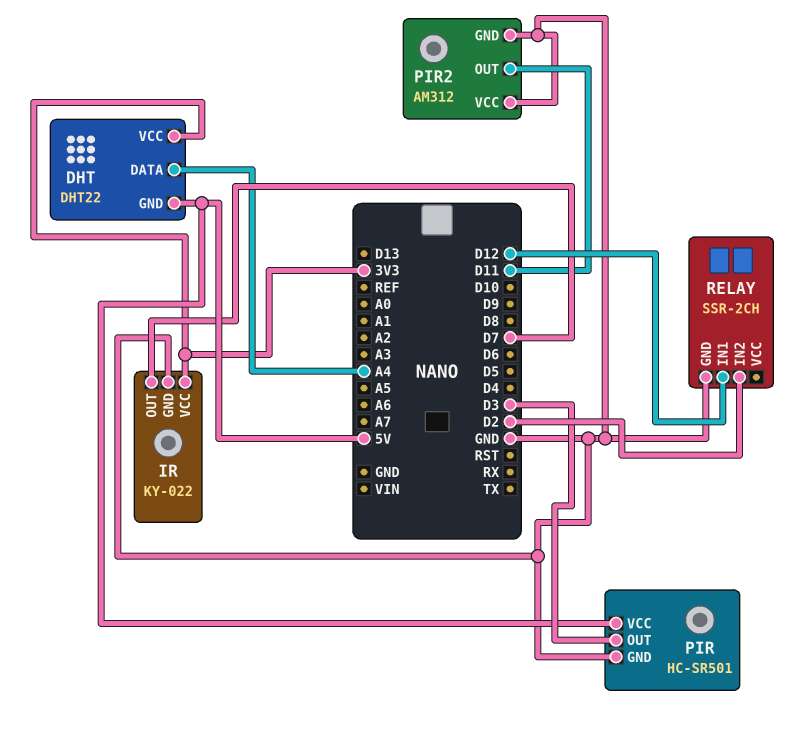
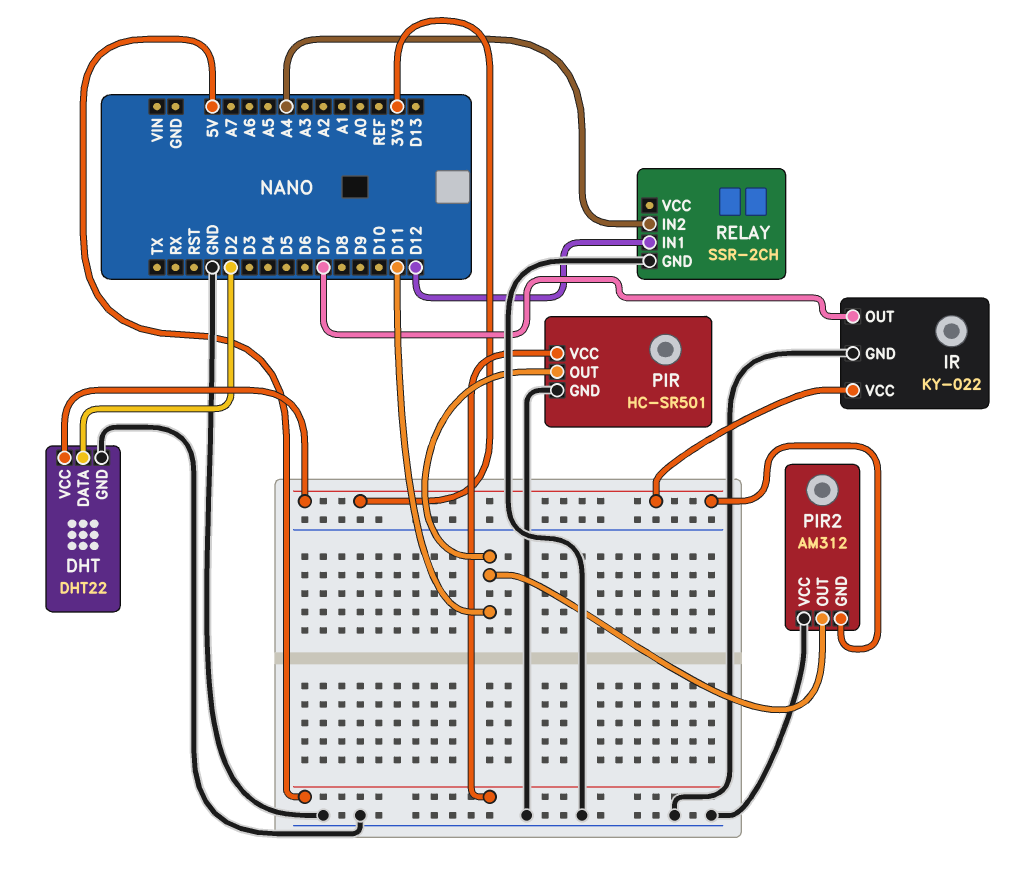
DHT pin DATA: A4 -> D2
DHT pin GND: 5V -> GND
PIR pin OUT: D3 -> D11
PIR2 pin GND: GND -> 3V3
RELAY pin IN2: D2 -> A4

